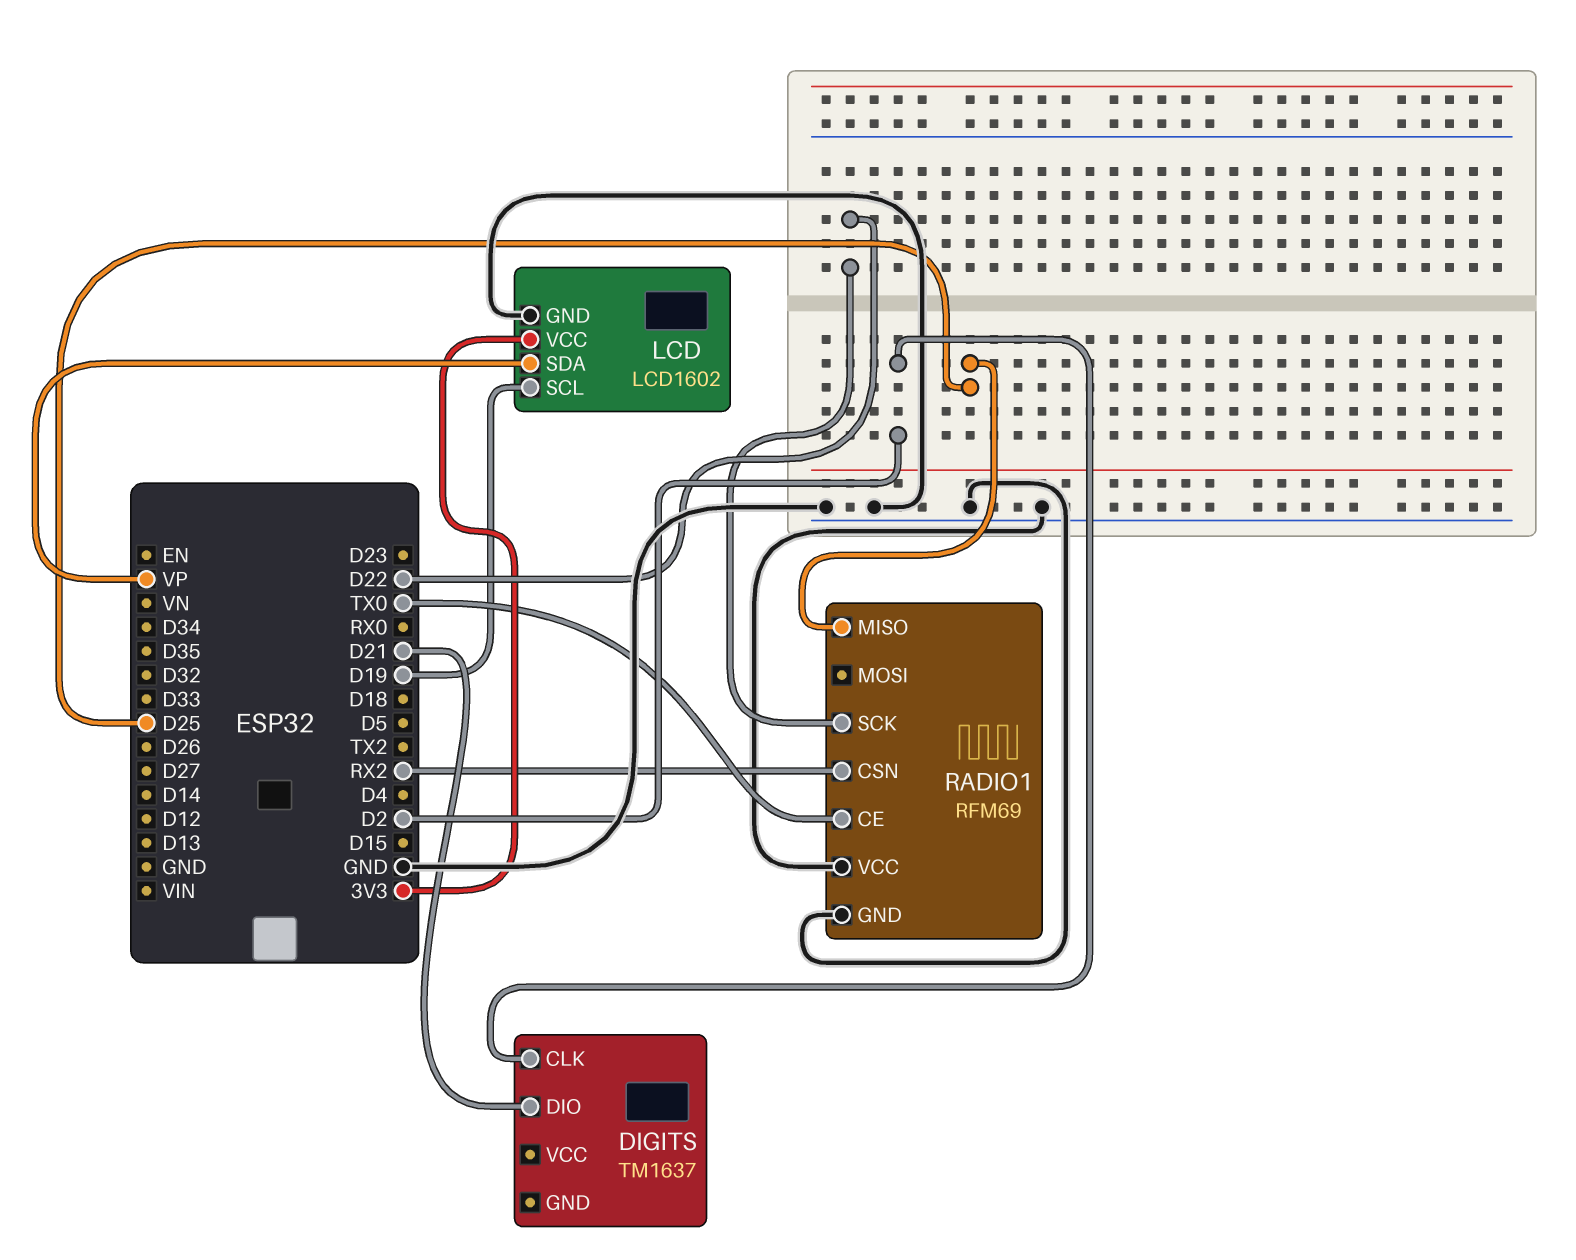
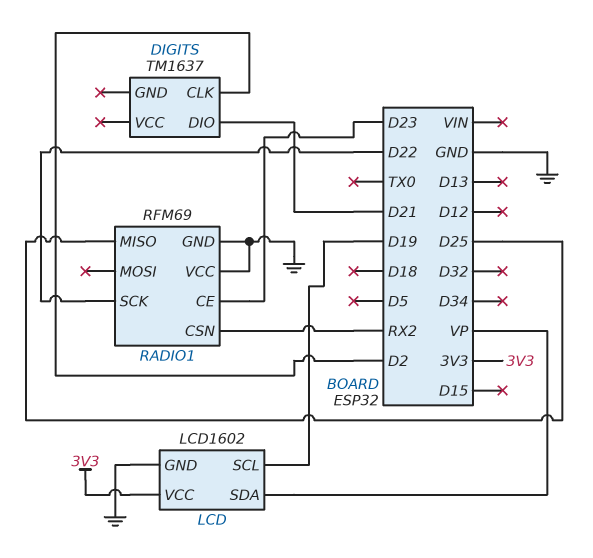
RADIO1 pin CE: TX0 -> D23

